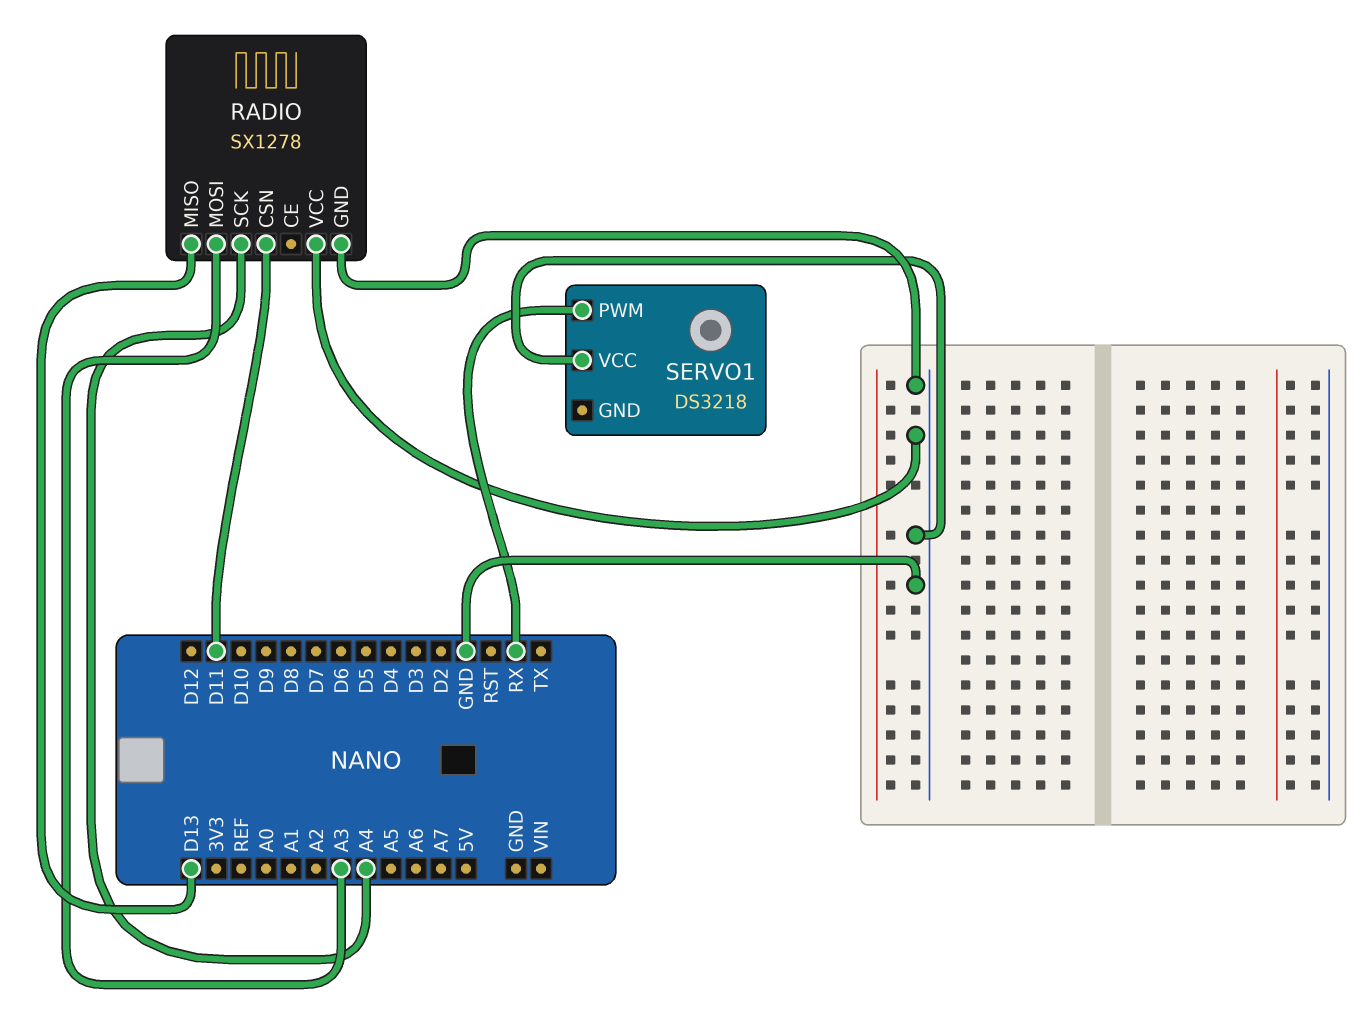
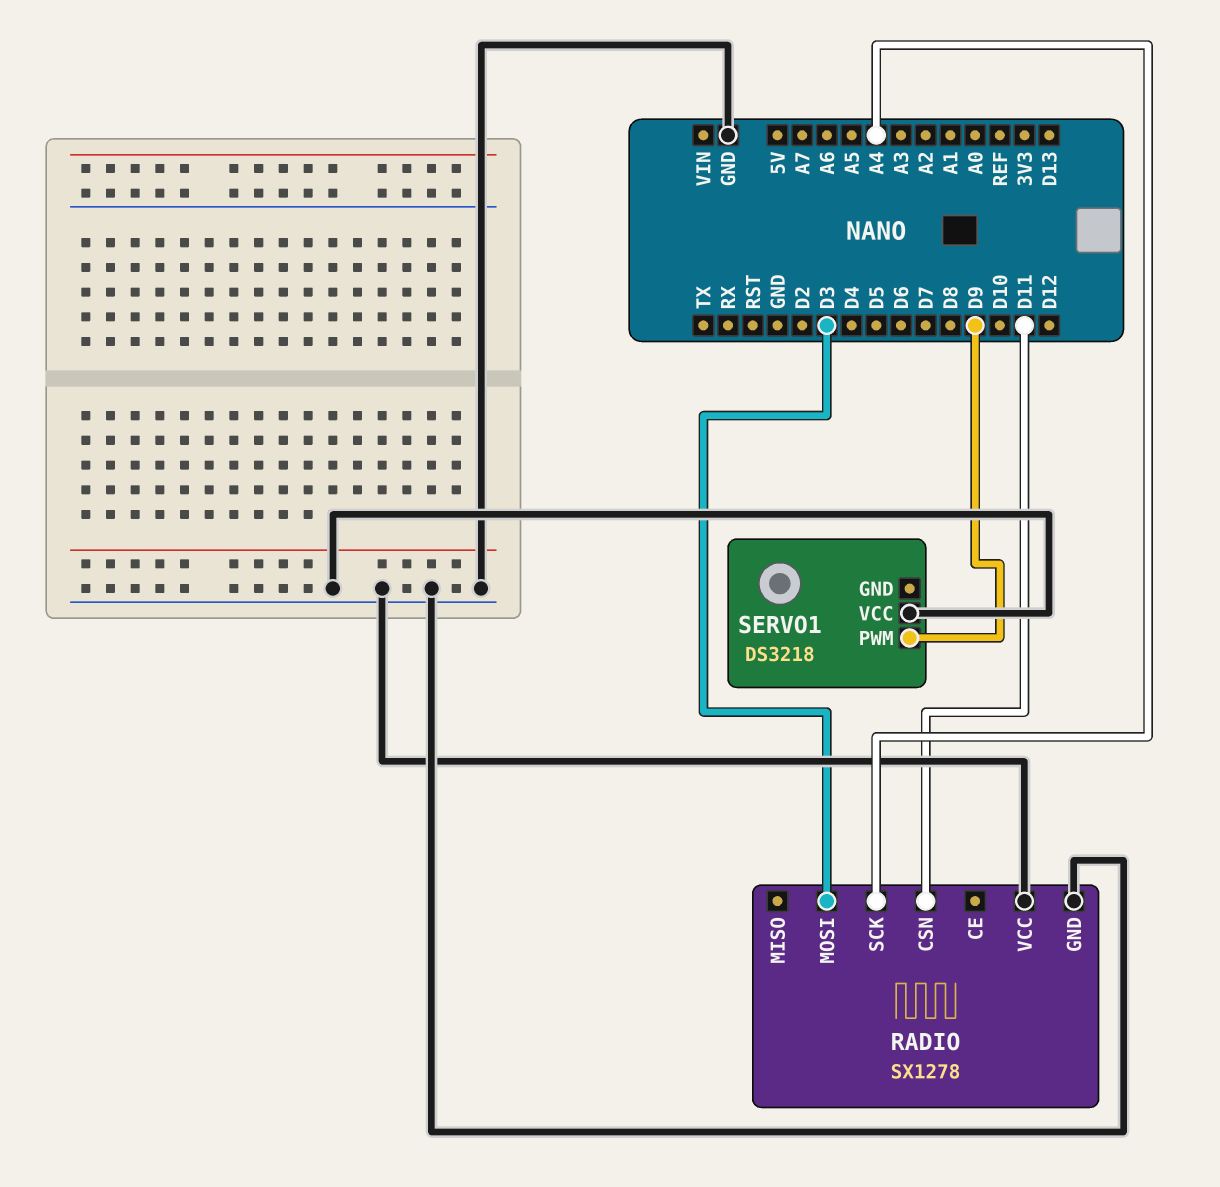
RADIO pin MISO: D13 -> none
RADIO pin MOSI: A3 -> D3
SERVO1 pin PWM: RX -> D9

